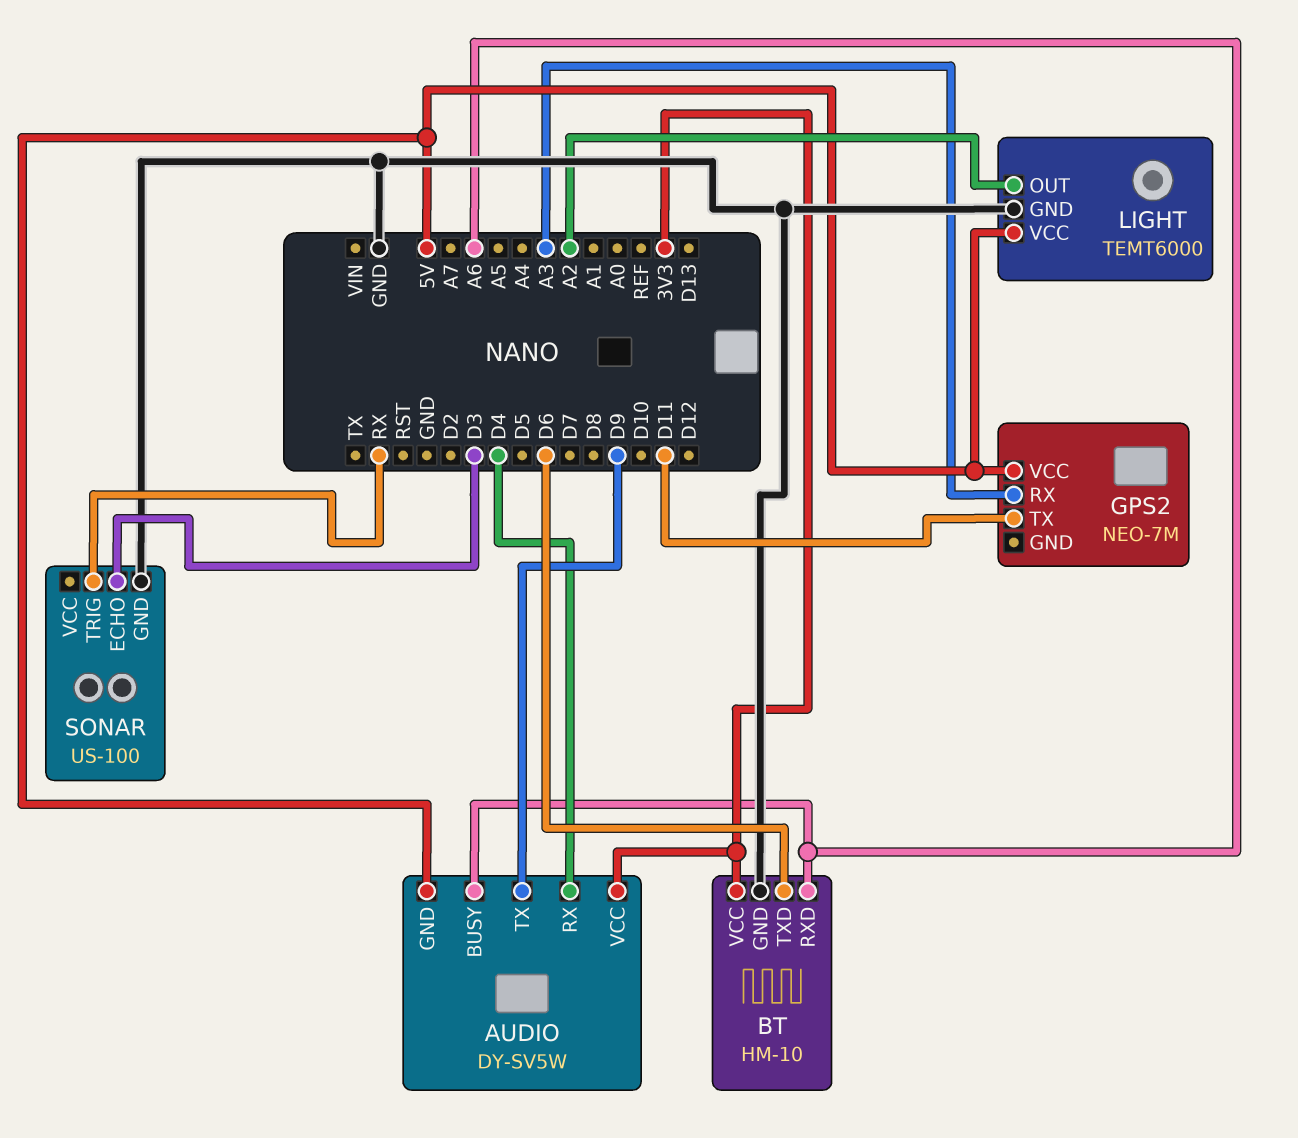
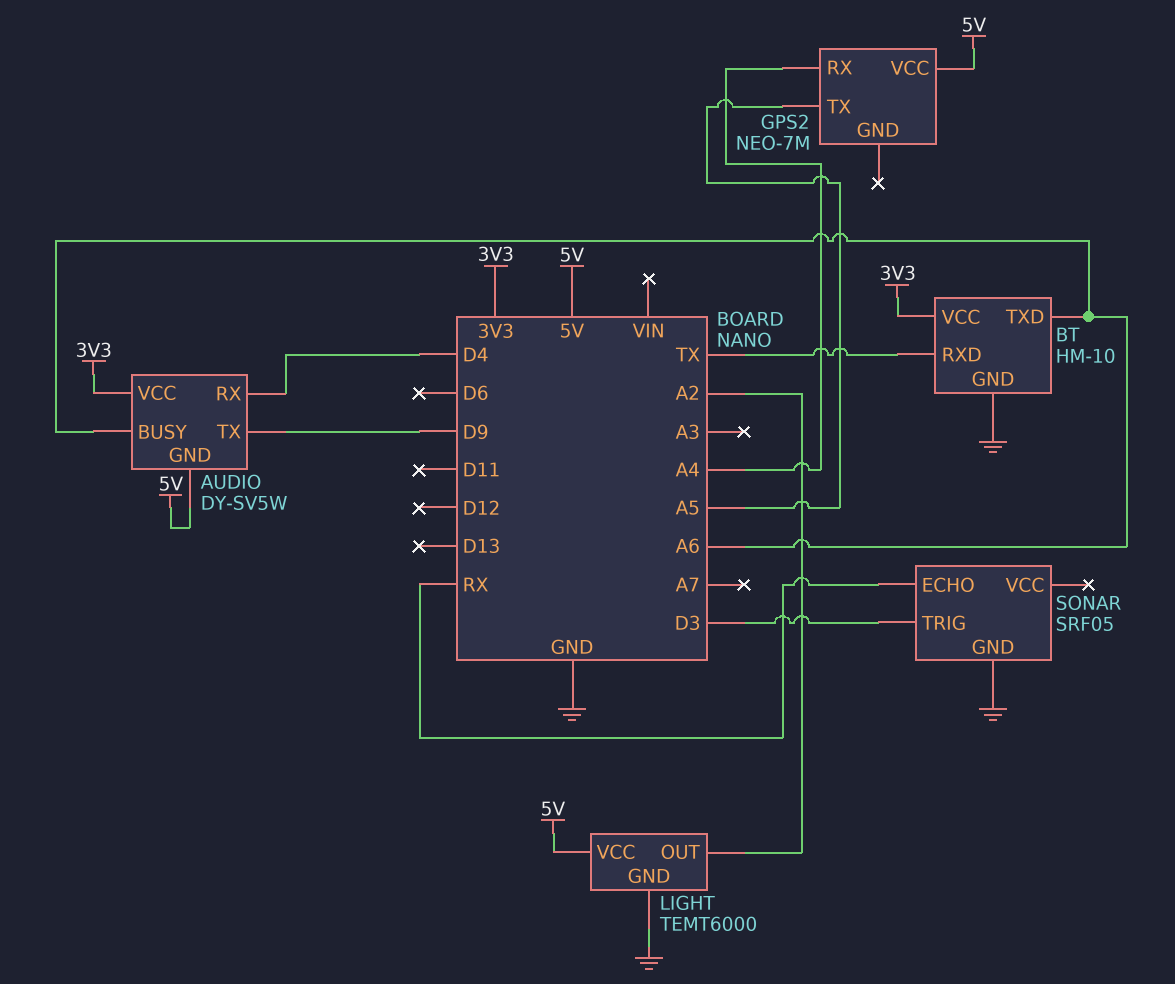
BT pin RXD: A6 -> TX
BT pin TXD: D6 -> A6
GPS2 pin RX: A3 -> A4
GPS2 pin TX: D11 -> A5
SONAR: US-100 -> SRF05
SONAR pin ECHO: D3 -> RX
SONAR pin TRIG: RX -> D3

